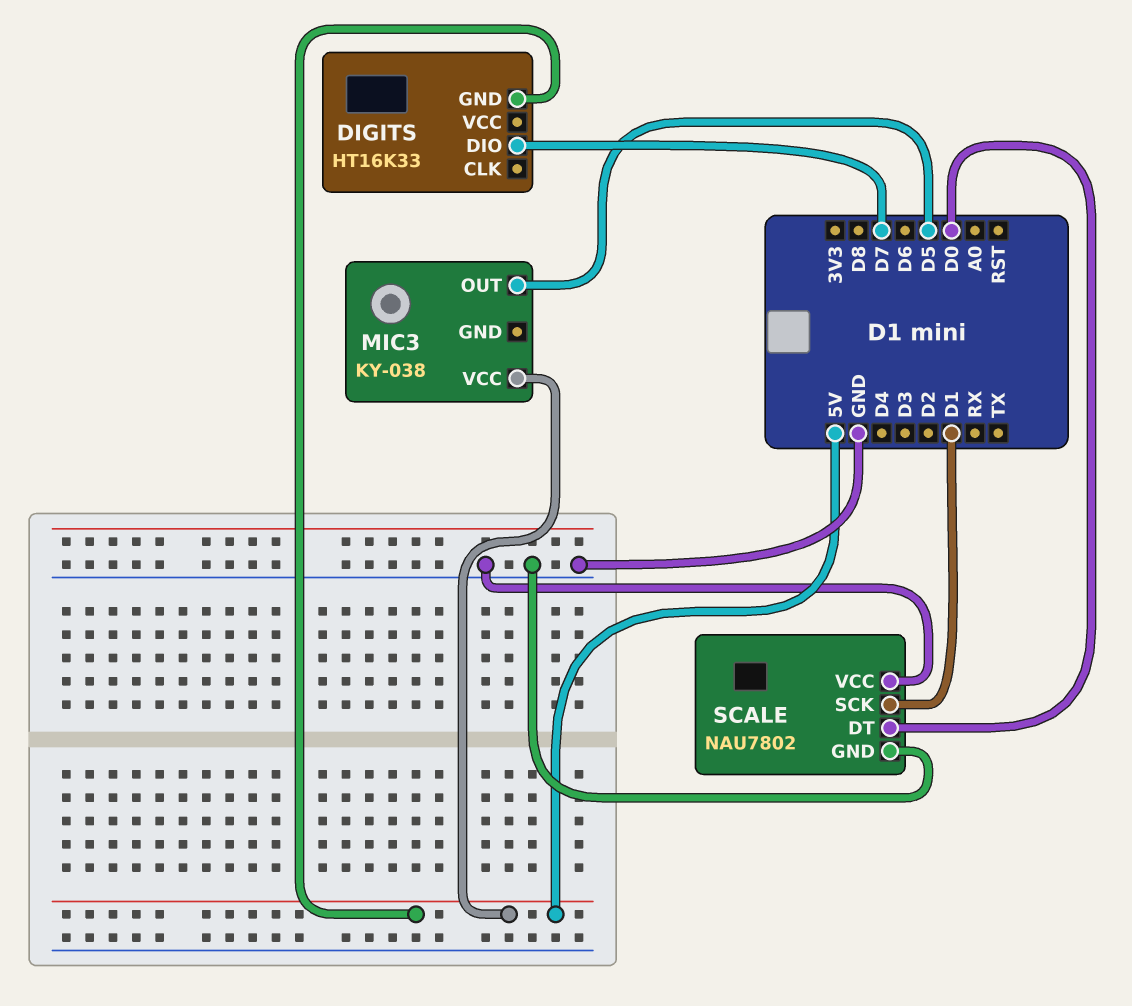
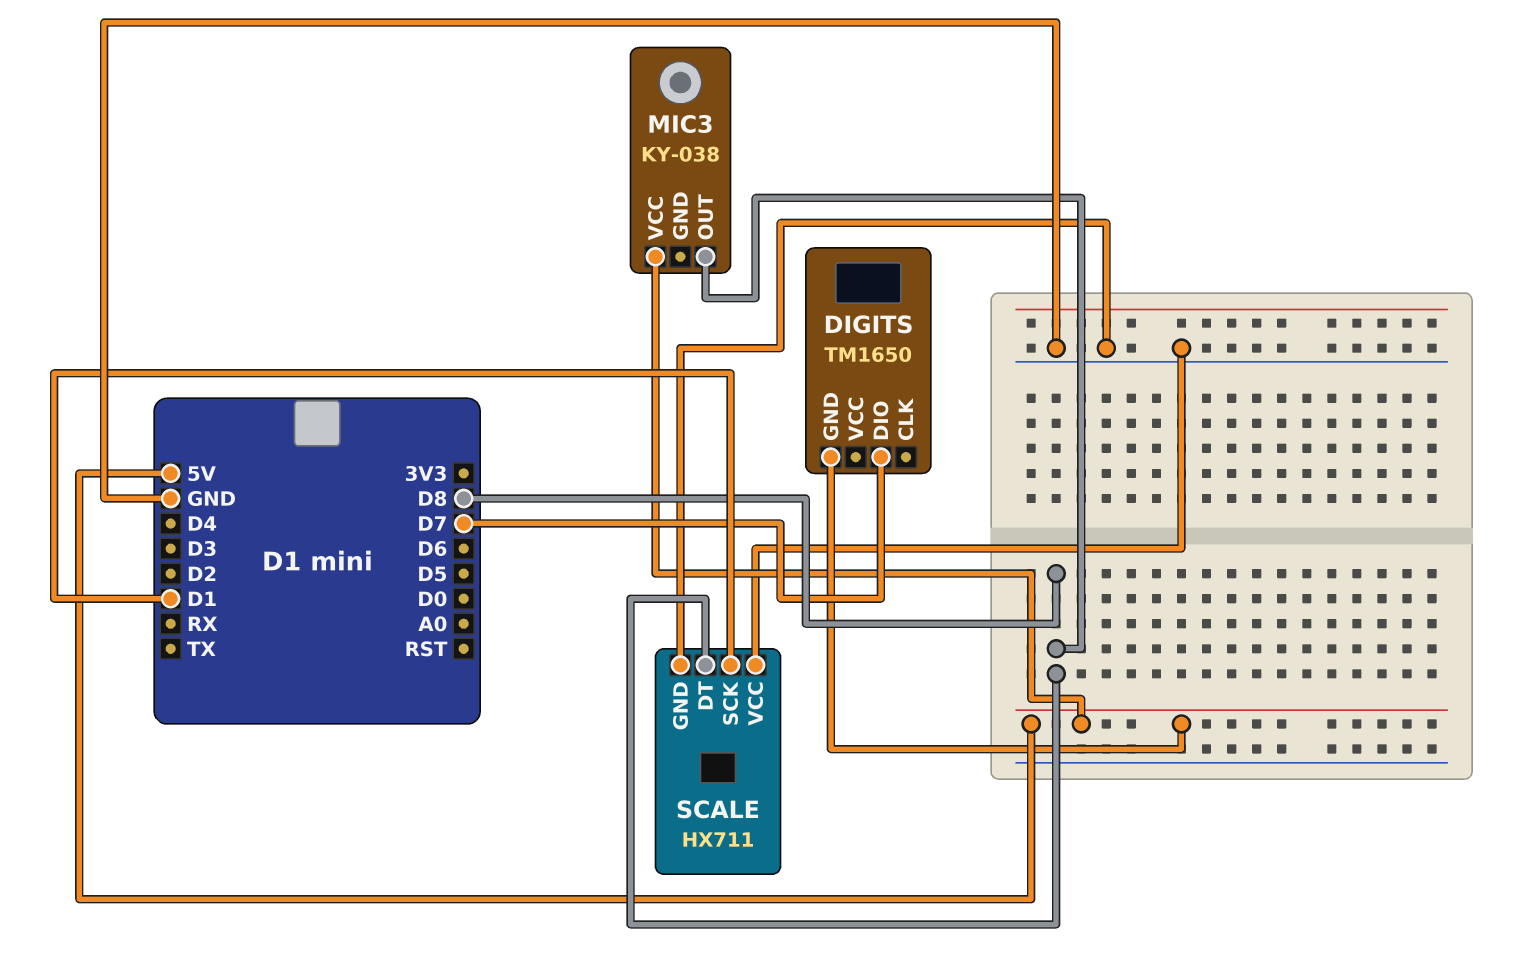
DIGITS: HT16K33 -> TM1650
MIC3 pin OUT: D5 -> D8
SCALE: NAU7802 -> HX711
SCALE pin DT: D0 -> D8

